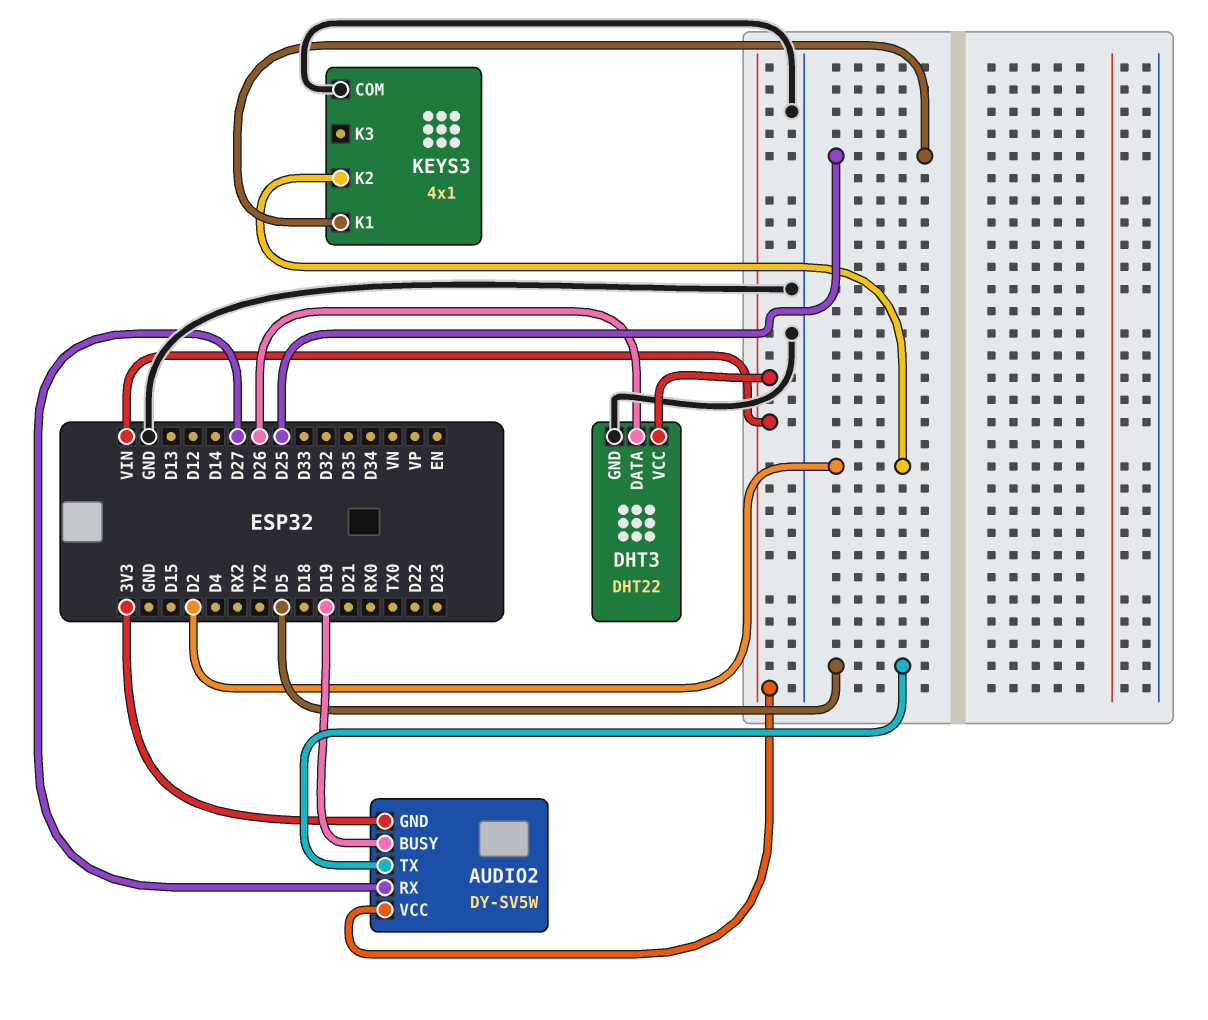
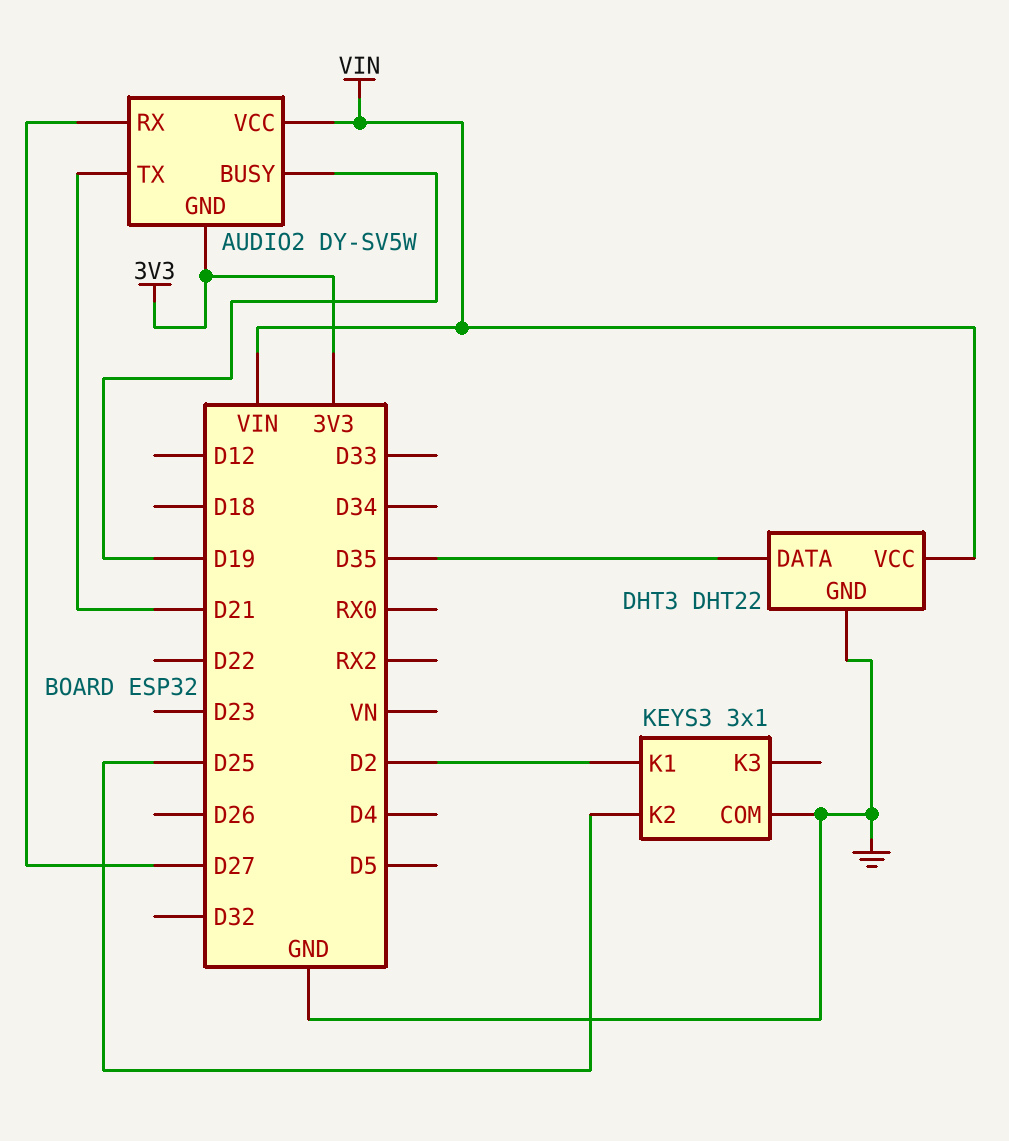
AUDIO2 pin TX: D5 -> D21
DHT3 pin DATA: D26 -> D35
KEYS3: 4x1 -> 3x1
KEYS3 pin K1: D25 -> D2
KEYS3 pin K2: D2 -> D25

